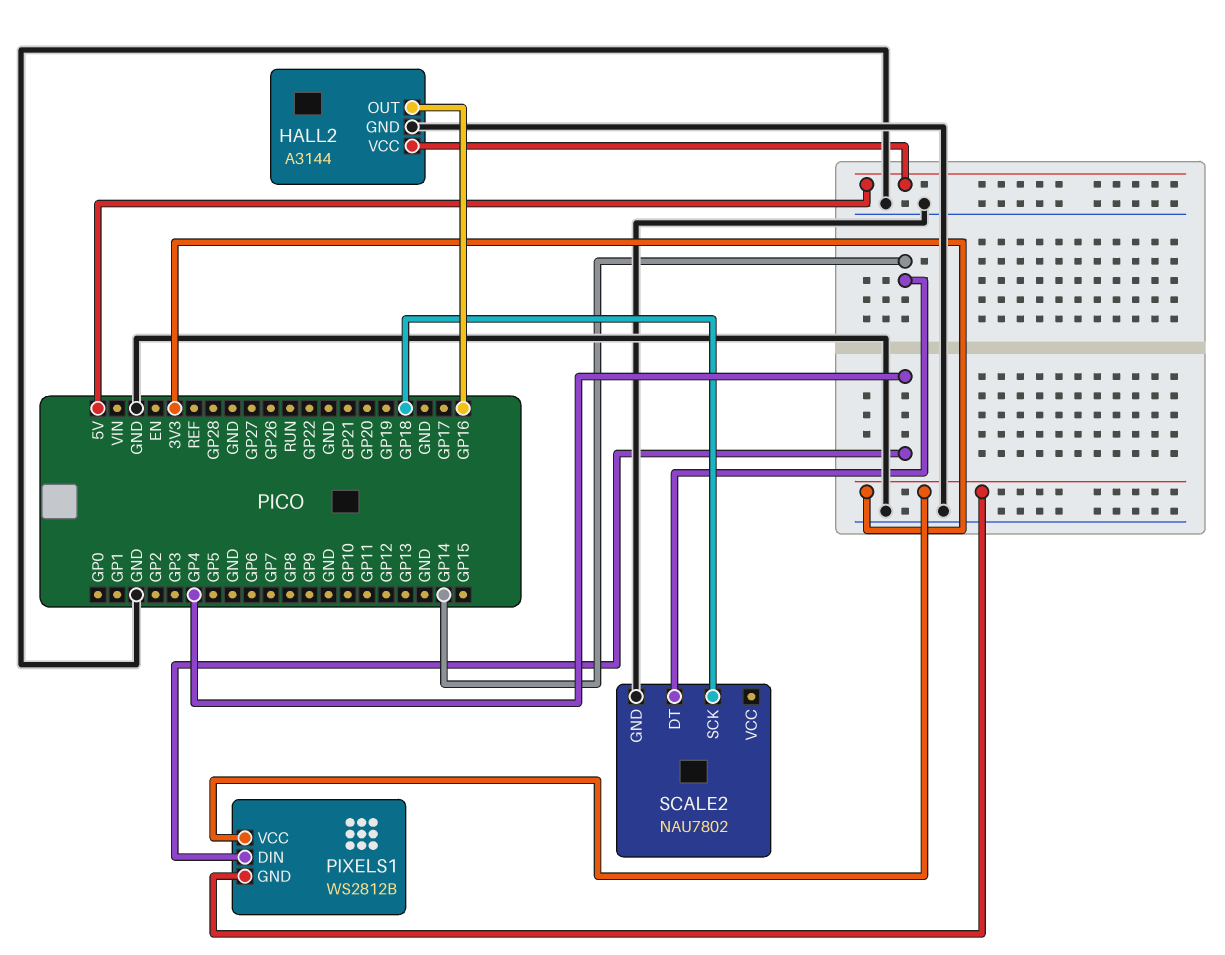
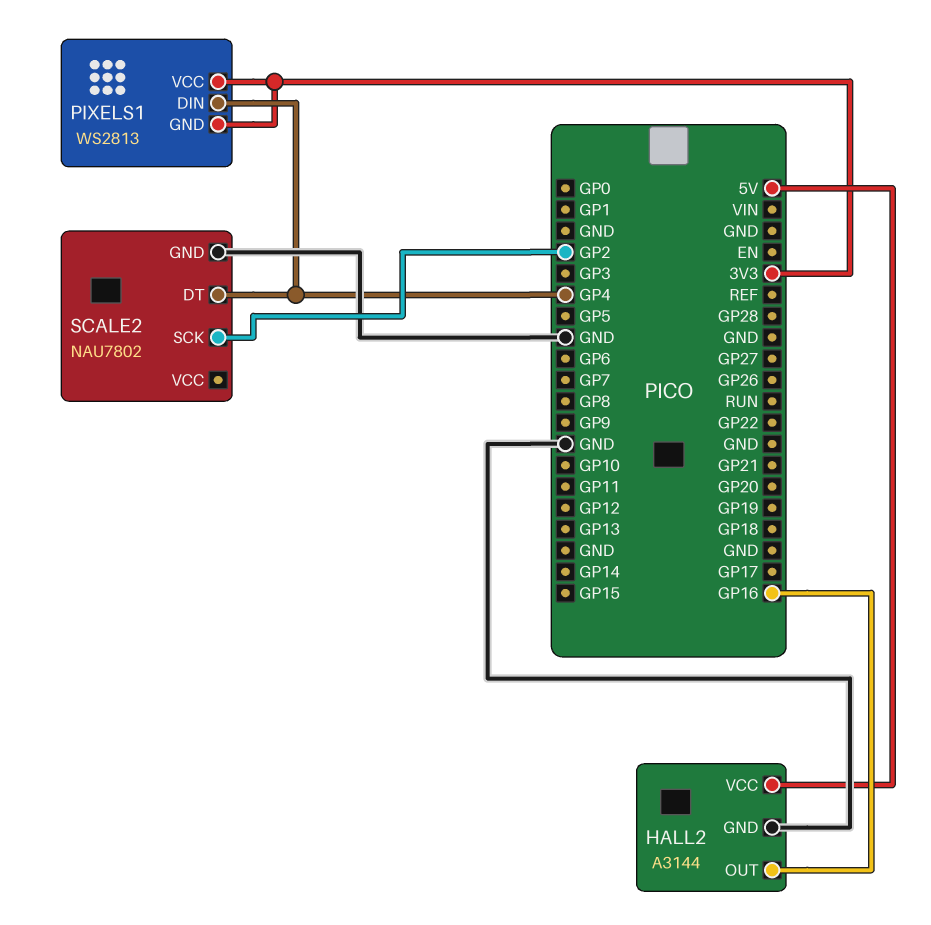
PIXELS1: WS2812B -> WS2813
SCALE2 pin DT: GP14 -> GP4
SCALE2 pin SCK: GP18 -> GP2

